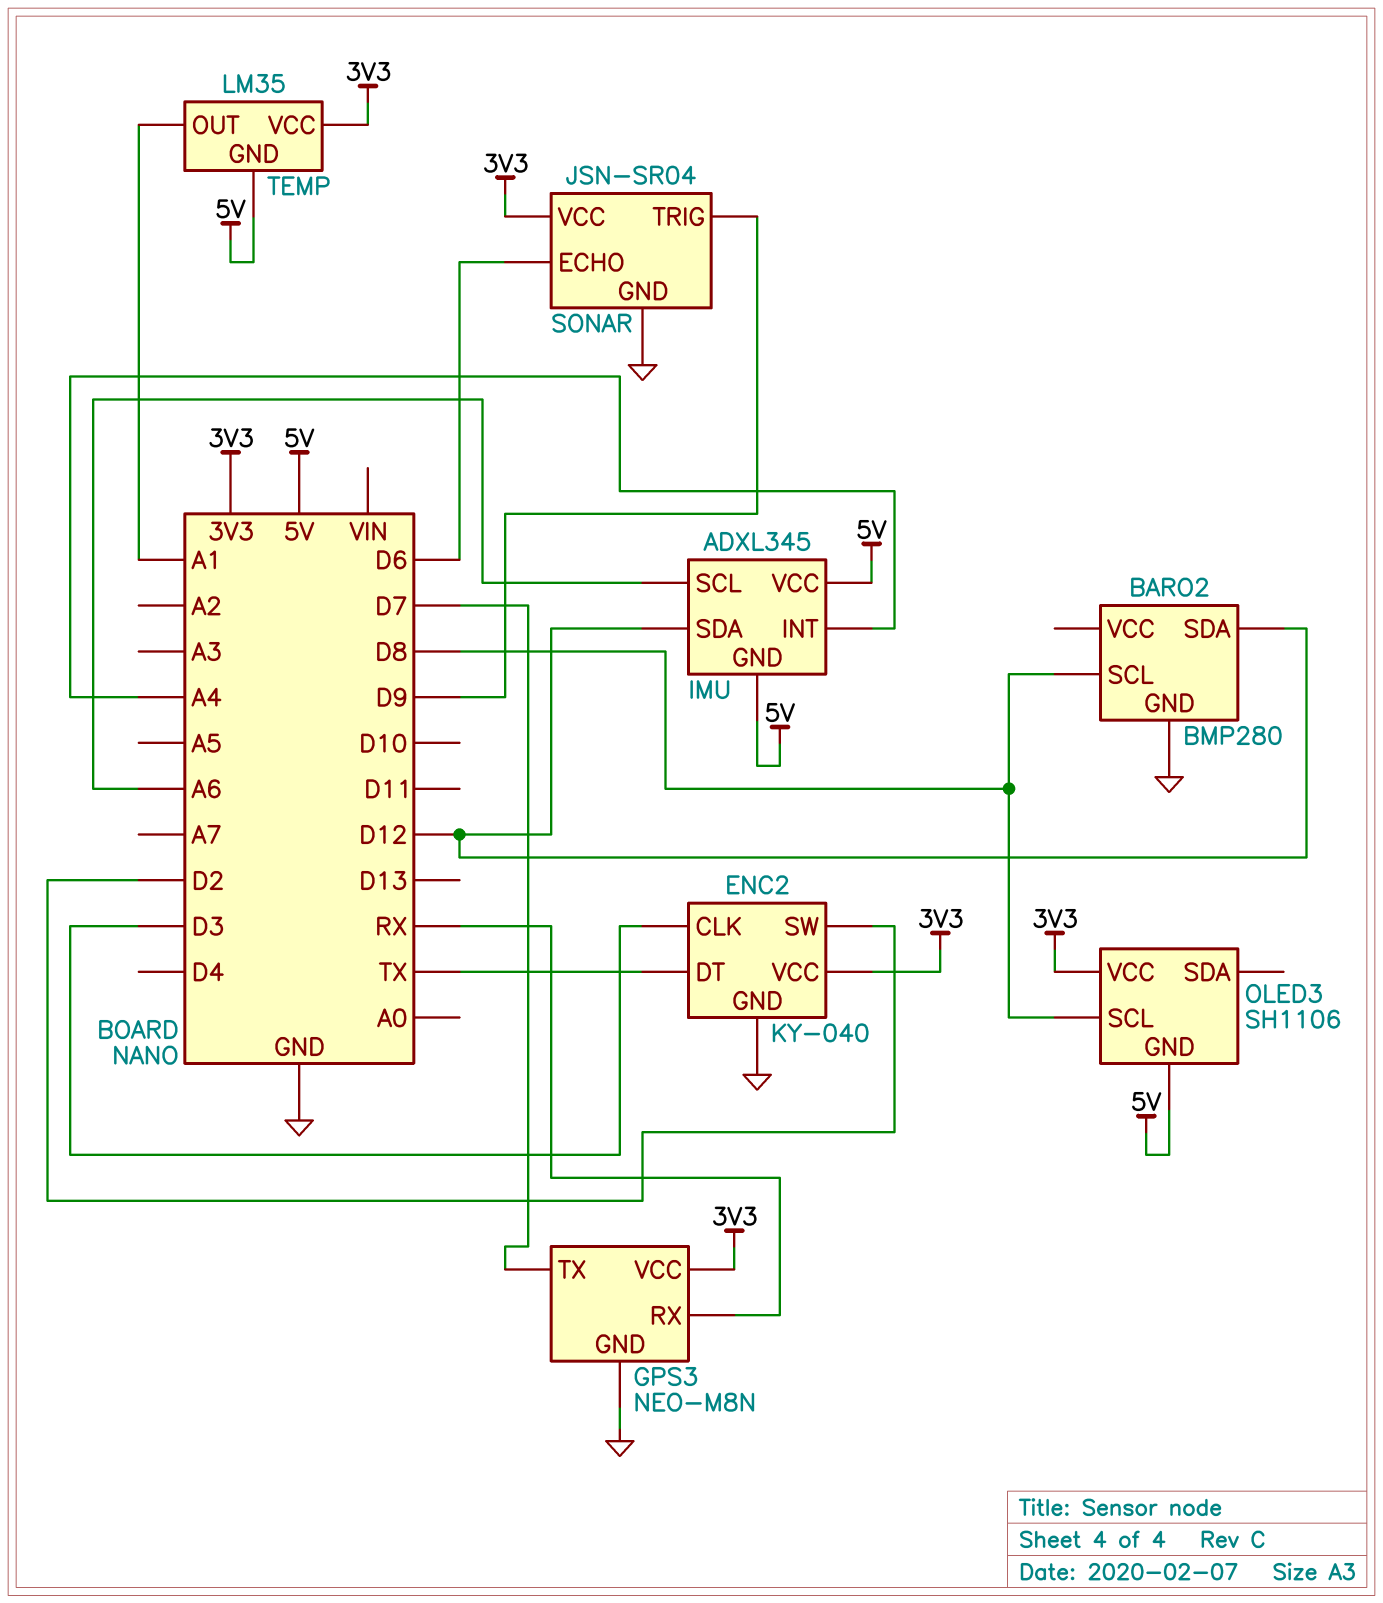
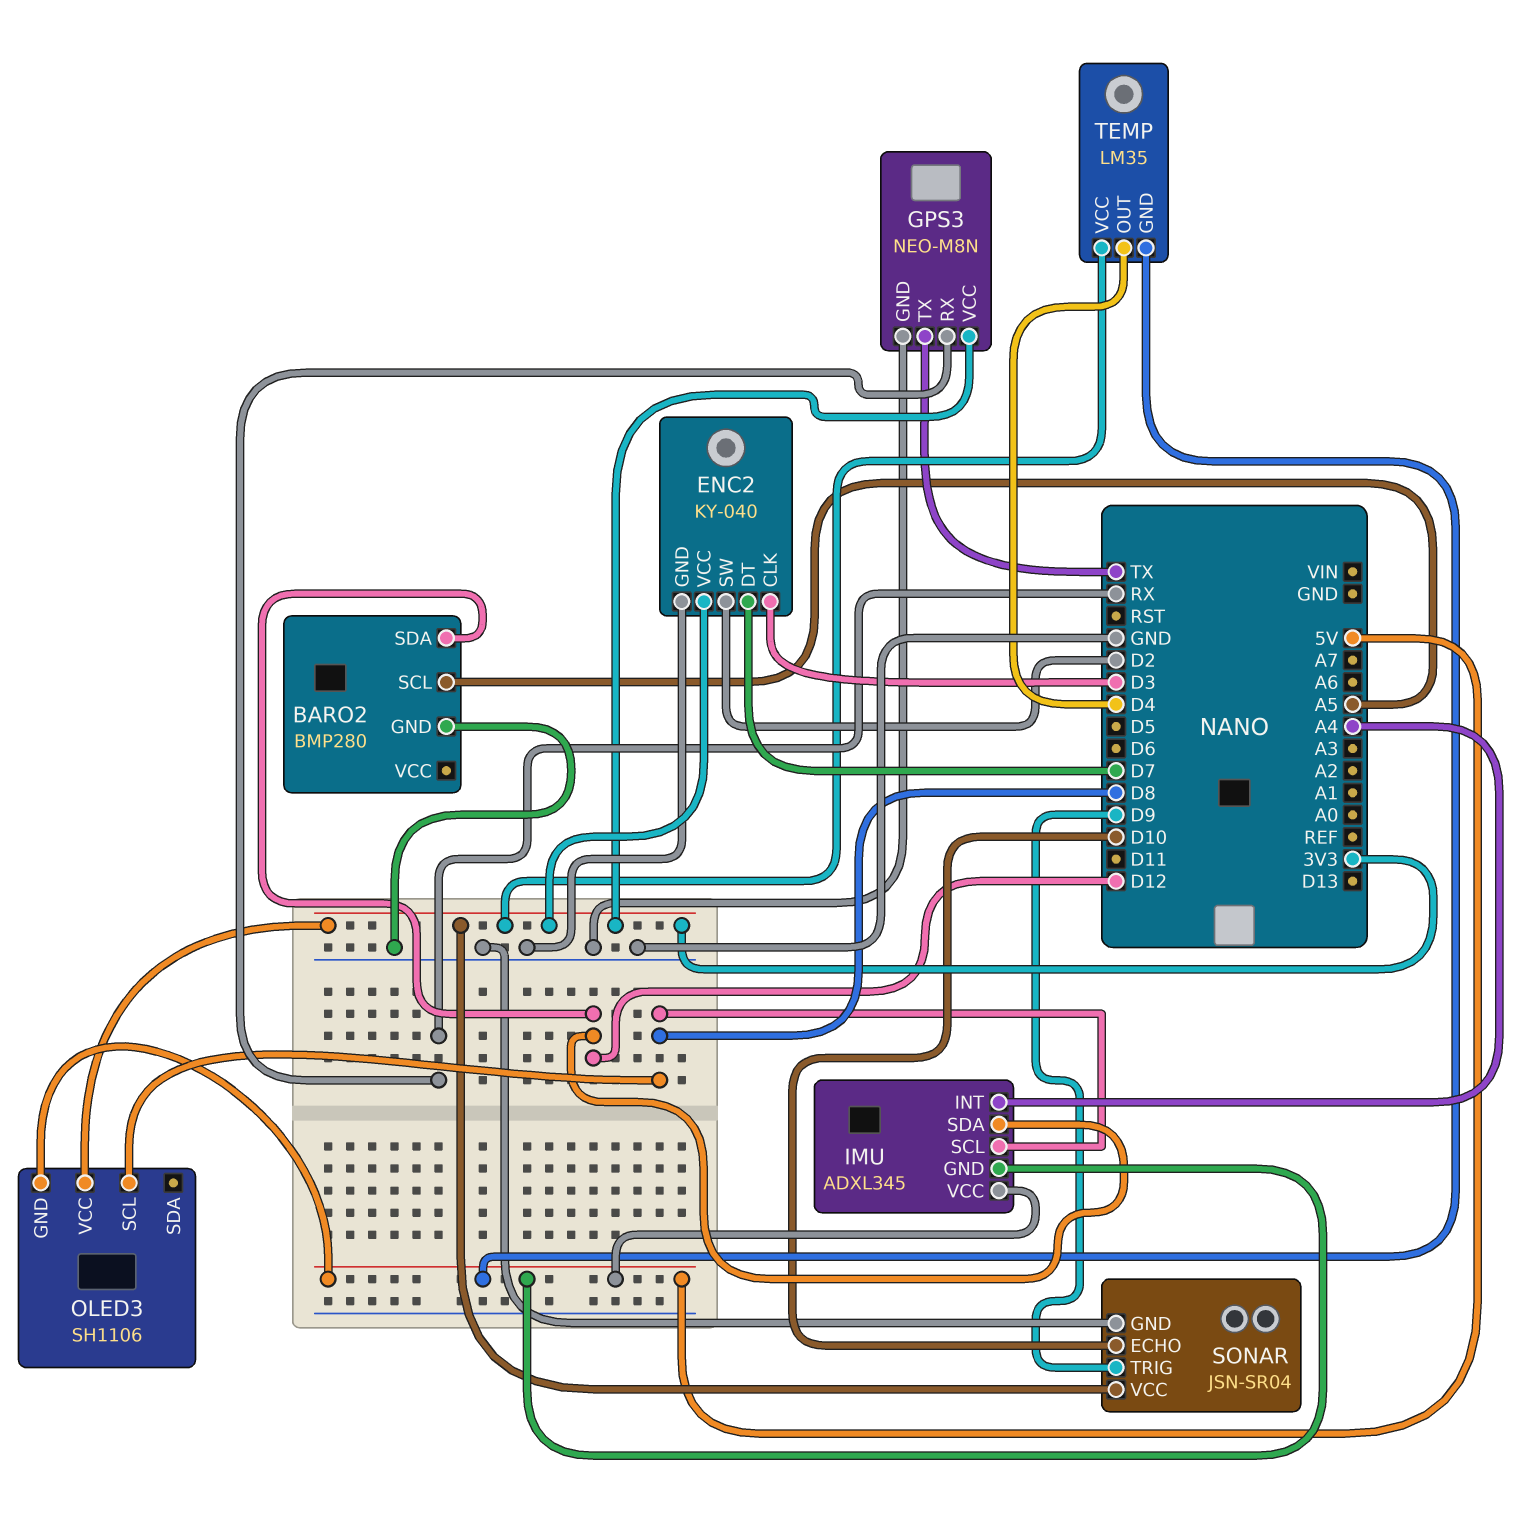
BARO2 pin SCL: D8 -> A5
ENC2 pin DT: TX -> D7
GPS3 pin TX: D7 -> TX
IMU pin SCL: A6 -> D8
SONAR pin ECHO: D6 -> D10
TEMP pin OUT: A1 -> D4

